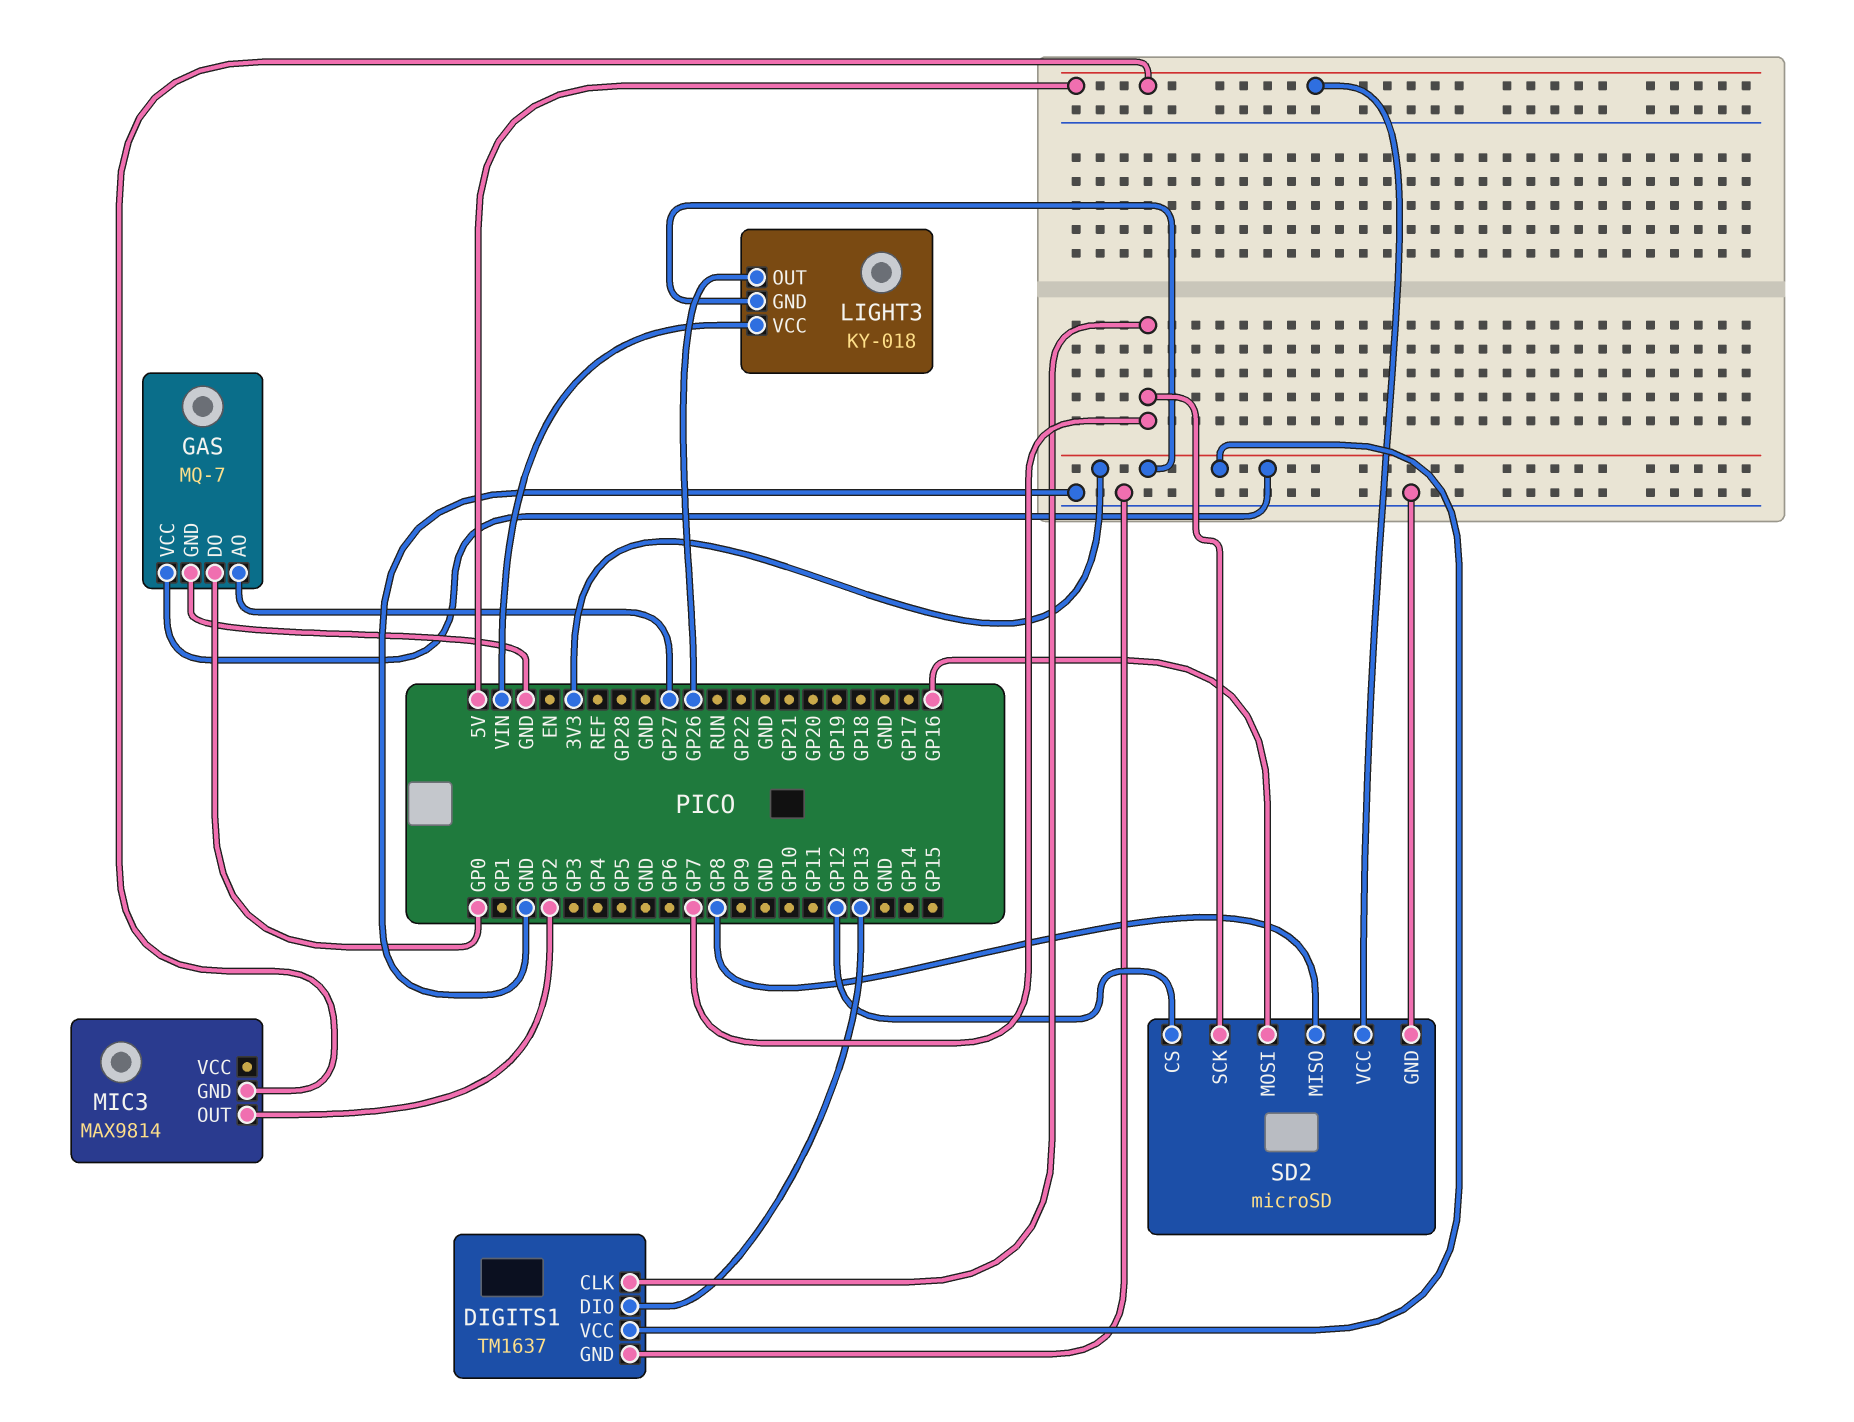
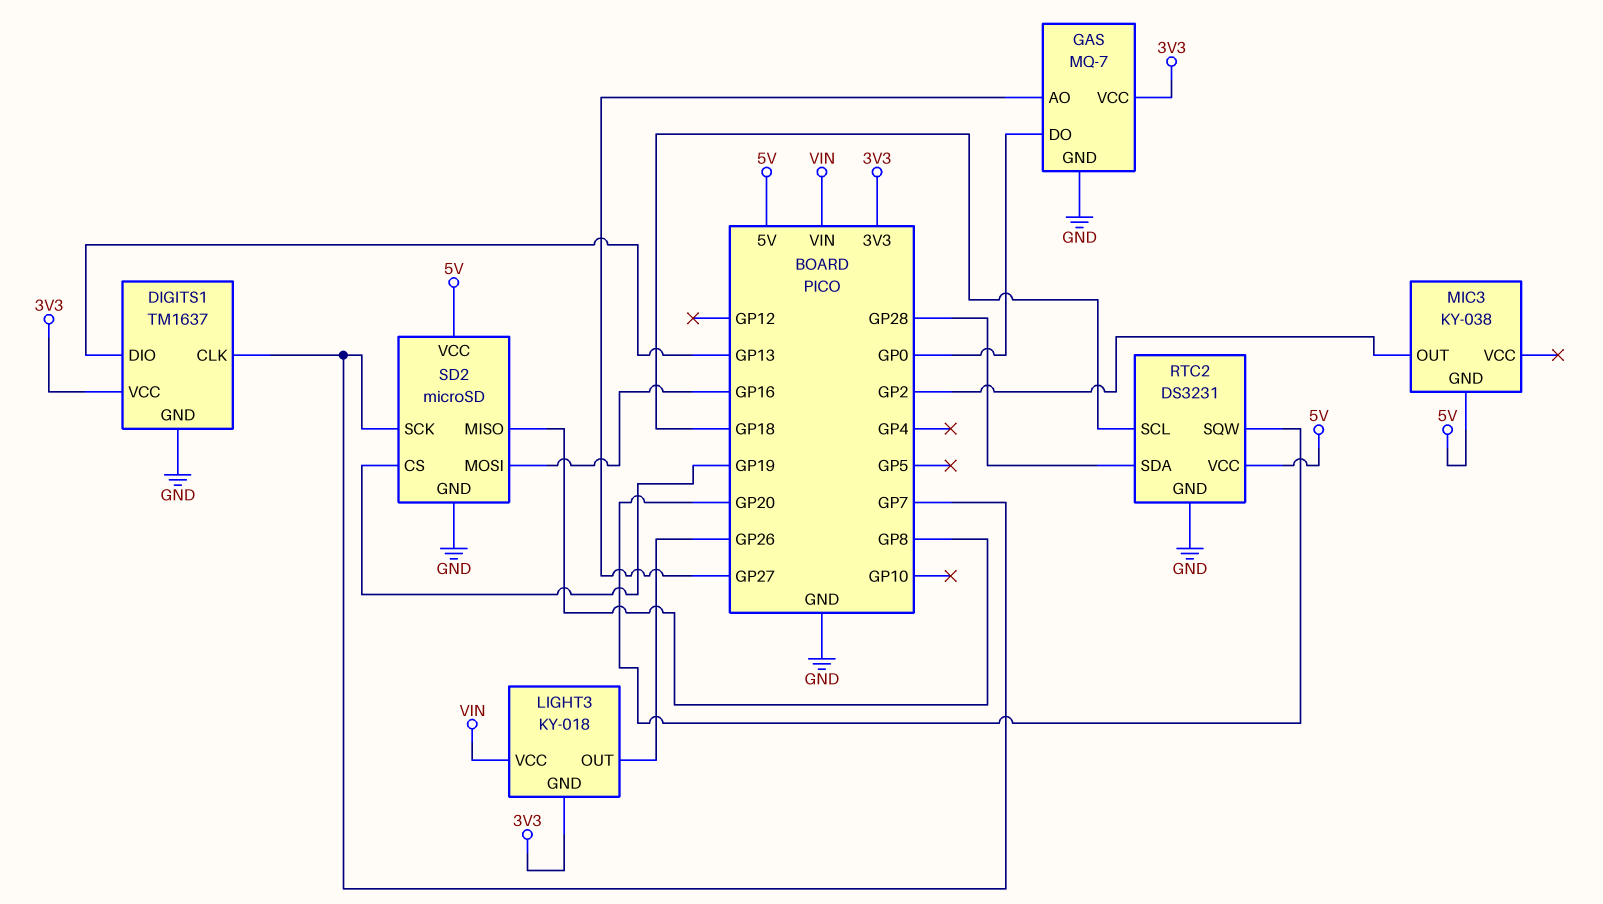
MIC3: MAX9814 -> KY-038
RTC2: none -> DS3231
RTC2 pin GND: none -> GND
RTC2 pin SCL: none -> GP18
RTC2 pin SDA: none -> GP28
RTC2 pin SQW: none -> GP20
RTC2 pin VCC: none -> 5V
SD2 pin CS: GP12 -> GP19

